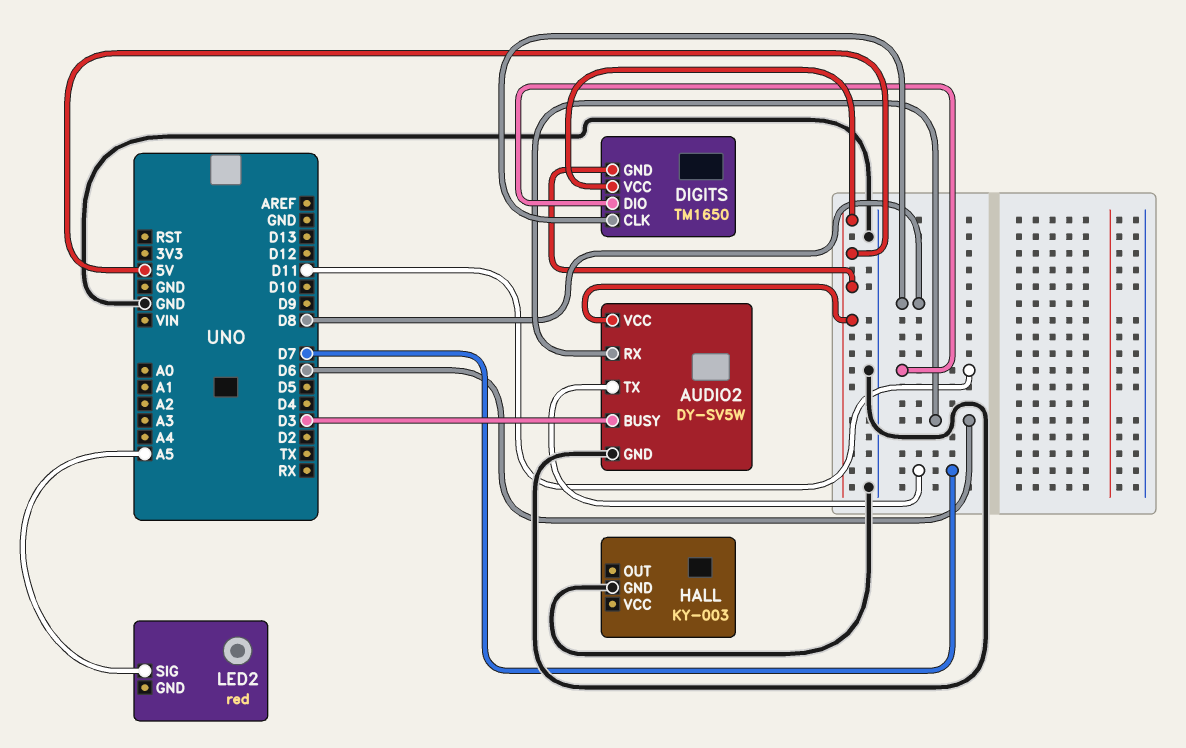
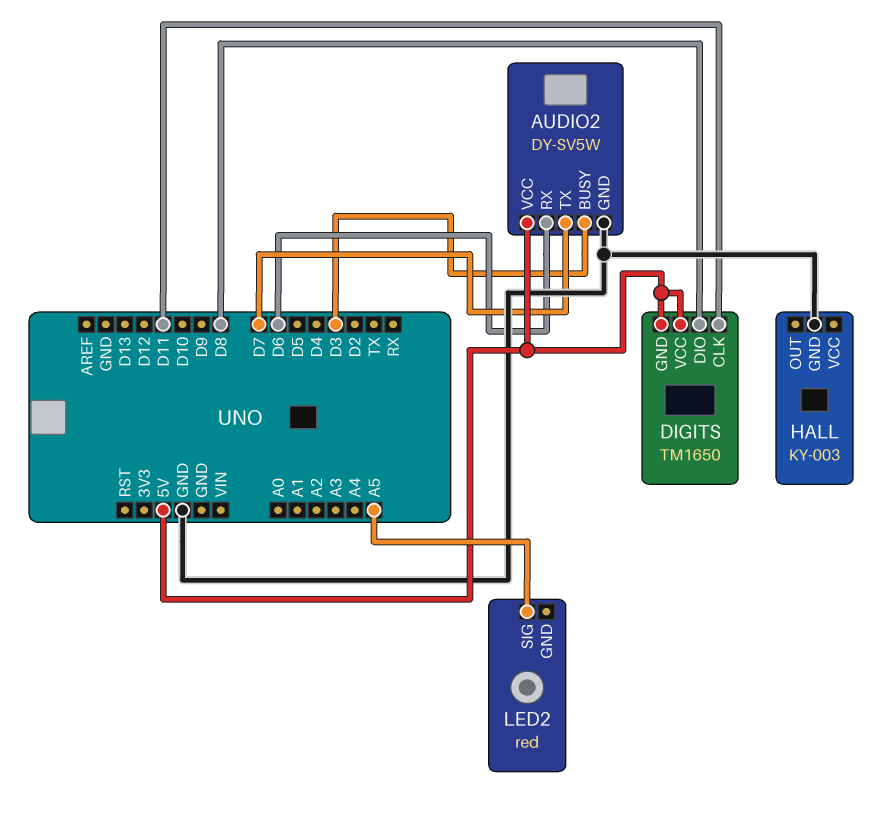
DIGITS pin CLK: D8 -> D11
DIGITS pin DIO: D11 -> D8

